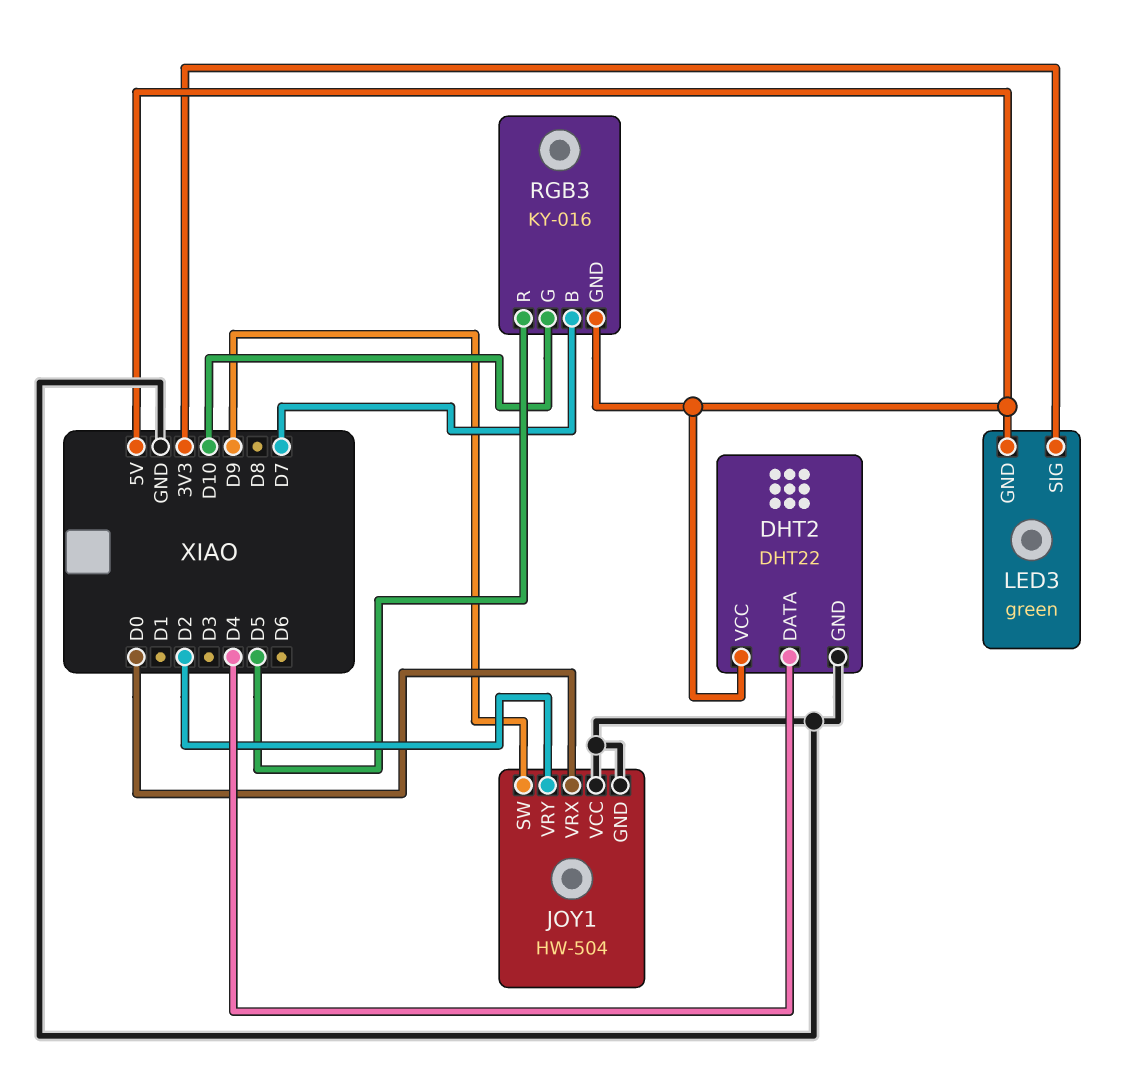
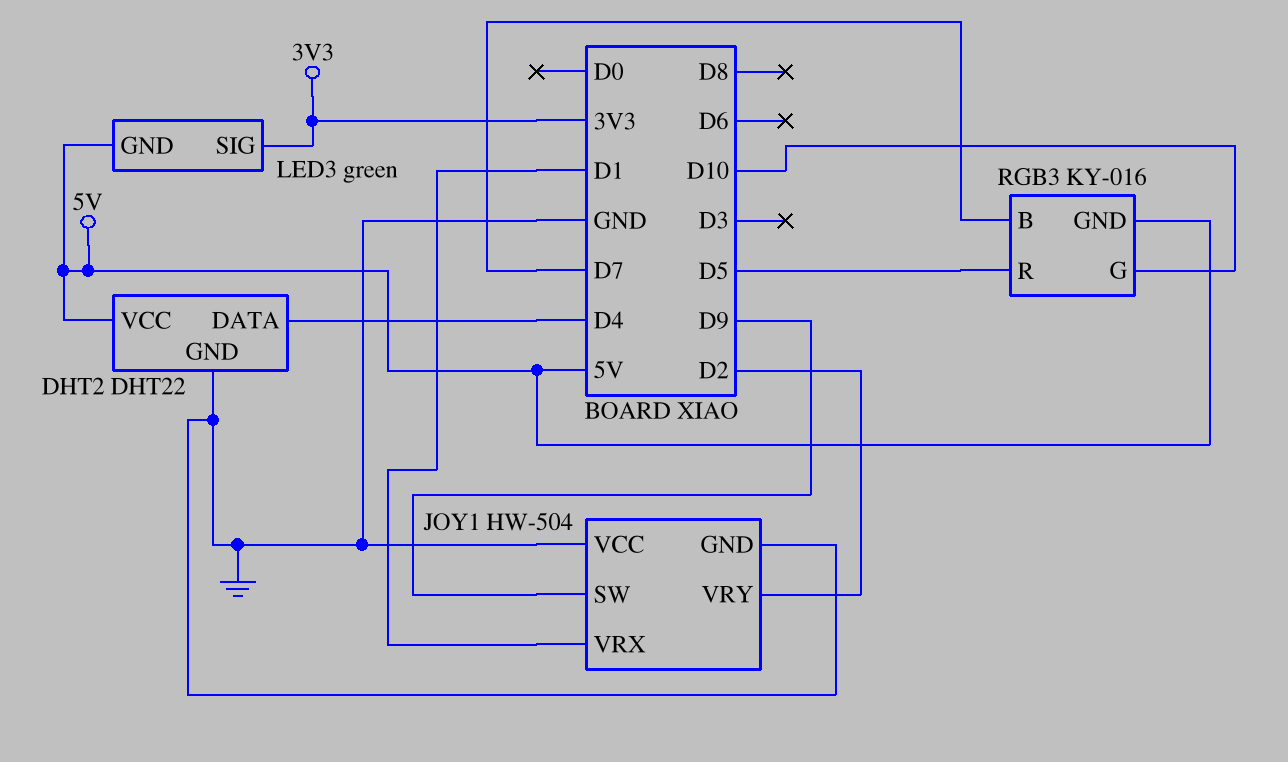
JOY1 pin VRX: D0 -> D1

